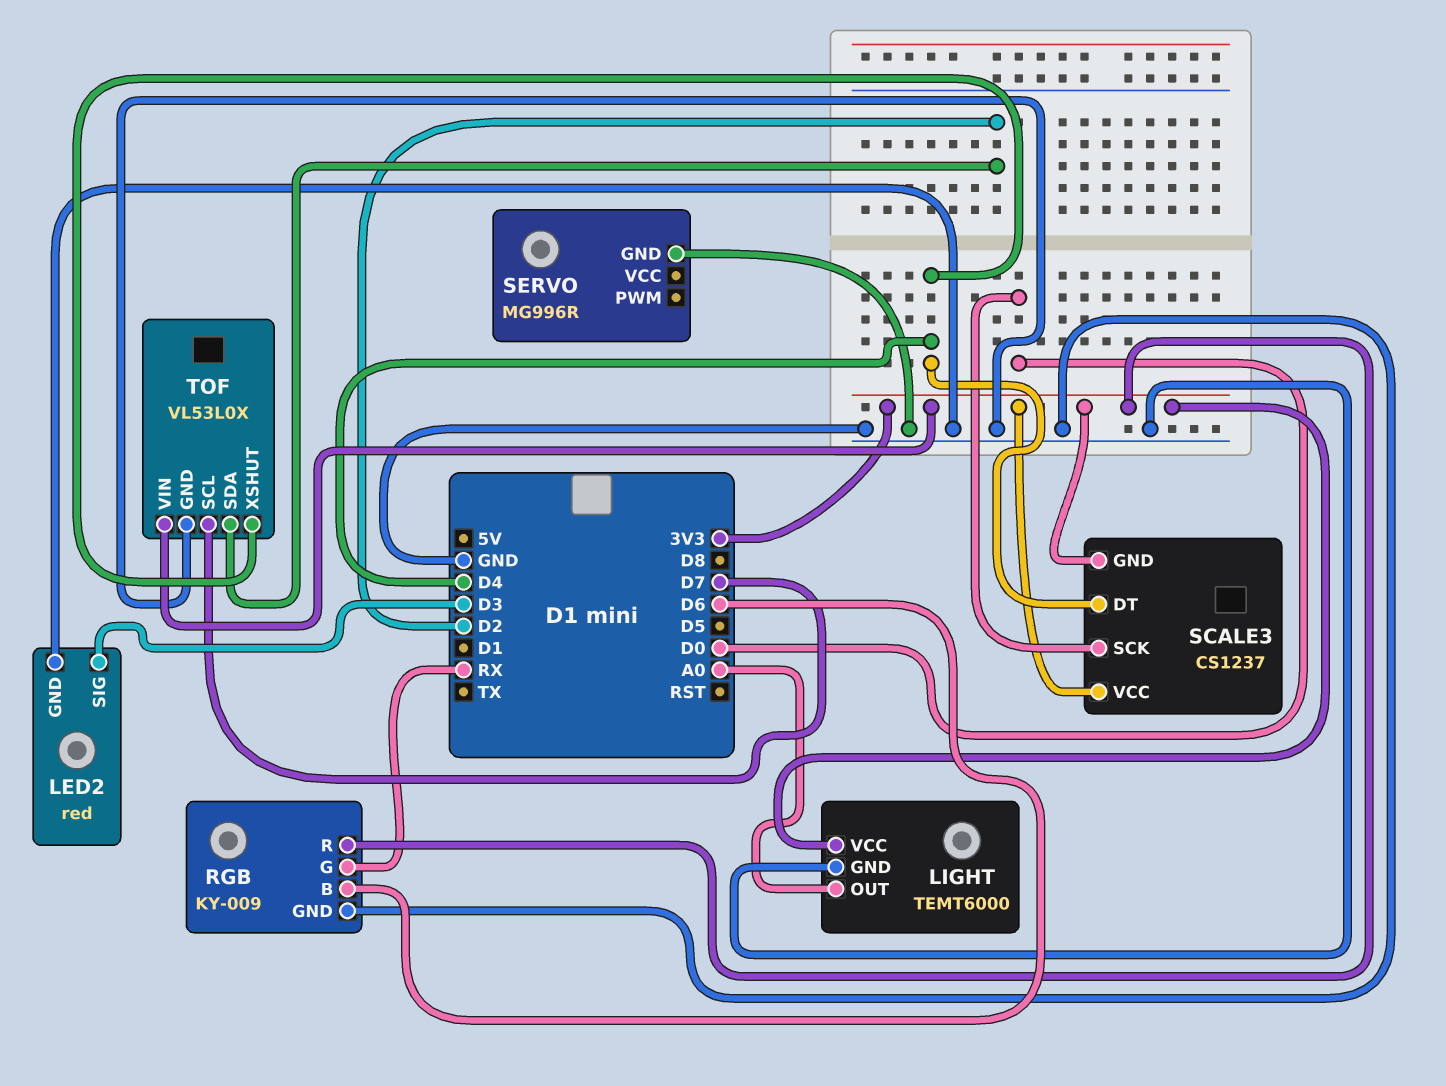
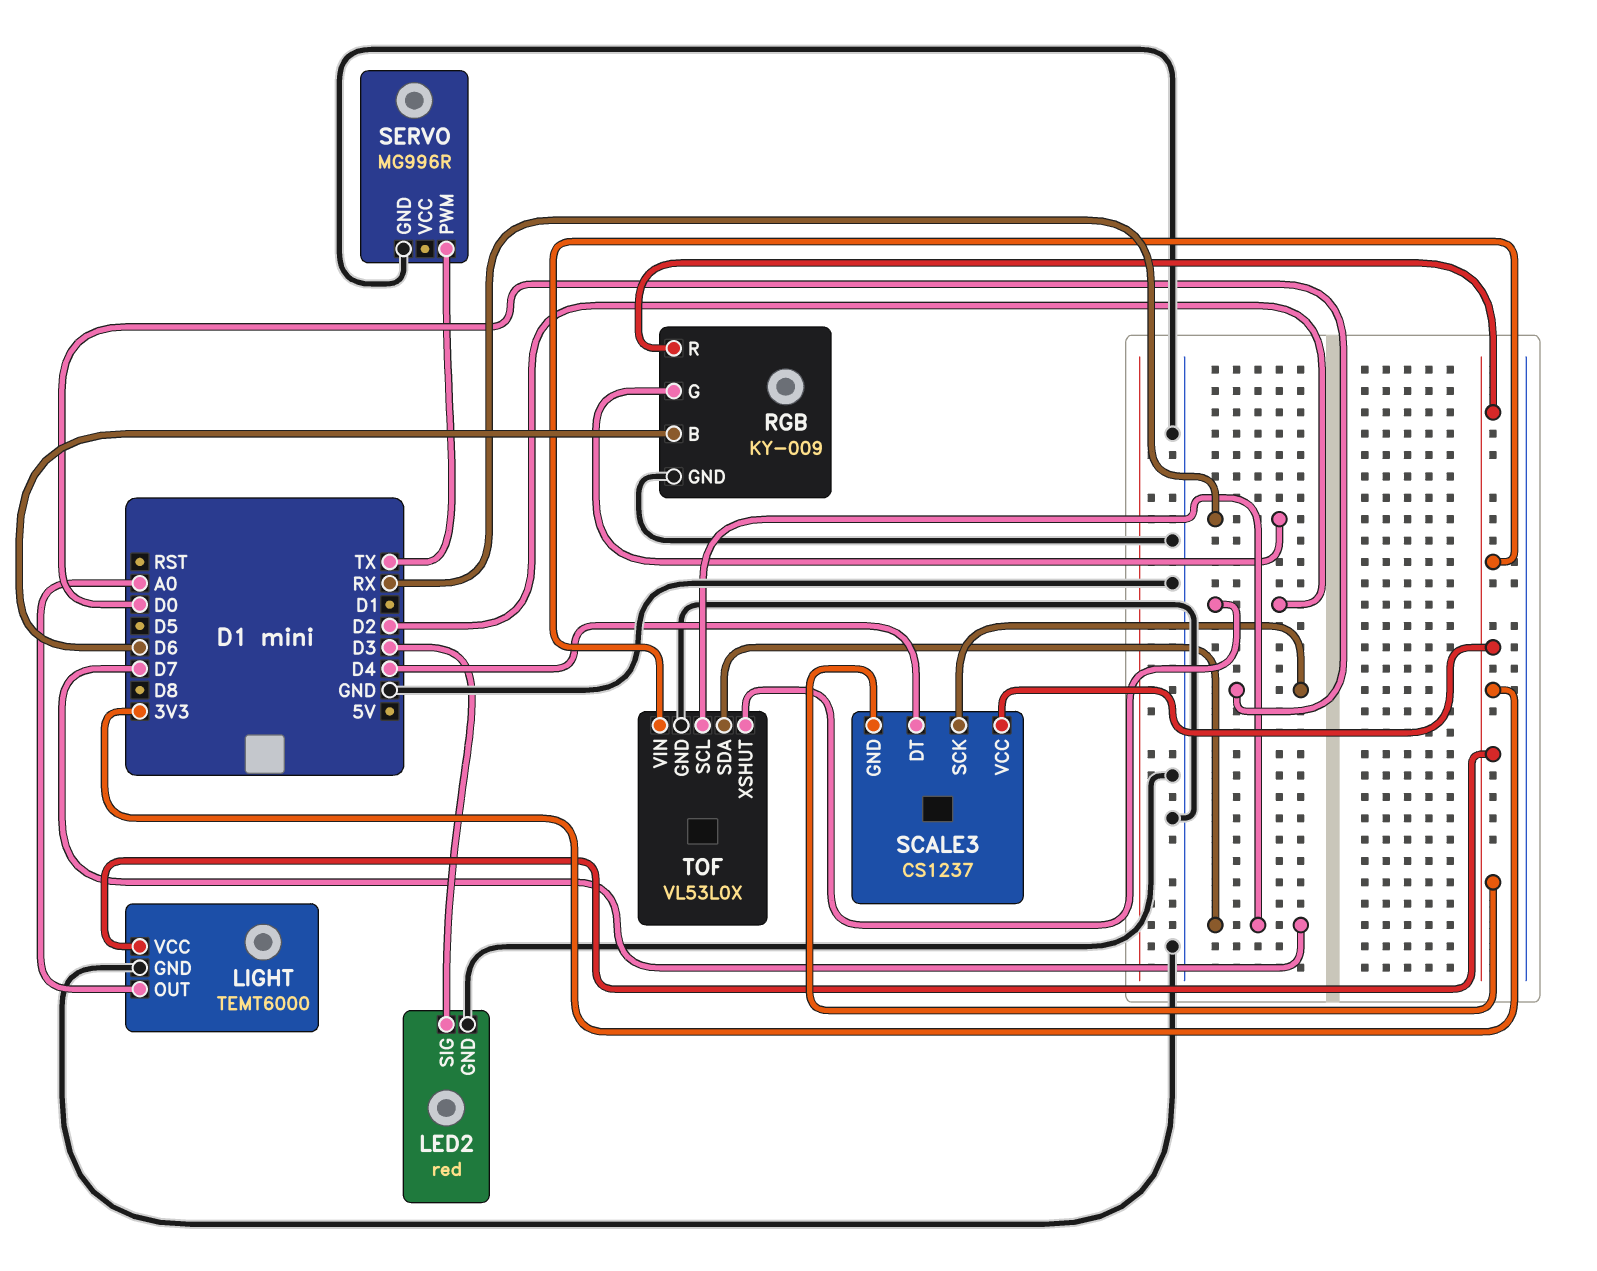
SERVO pin PWM: none -> TX
TOF pin SDA: D2 -> D7
TOF pin XSHUT: D4 -> D2

